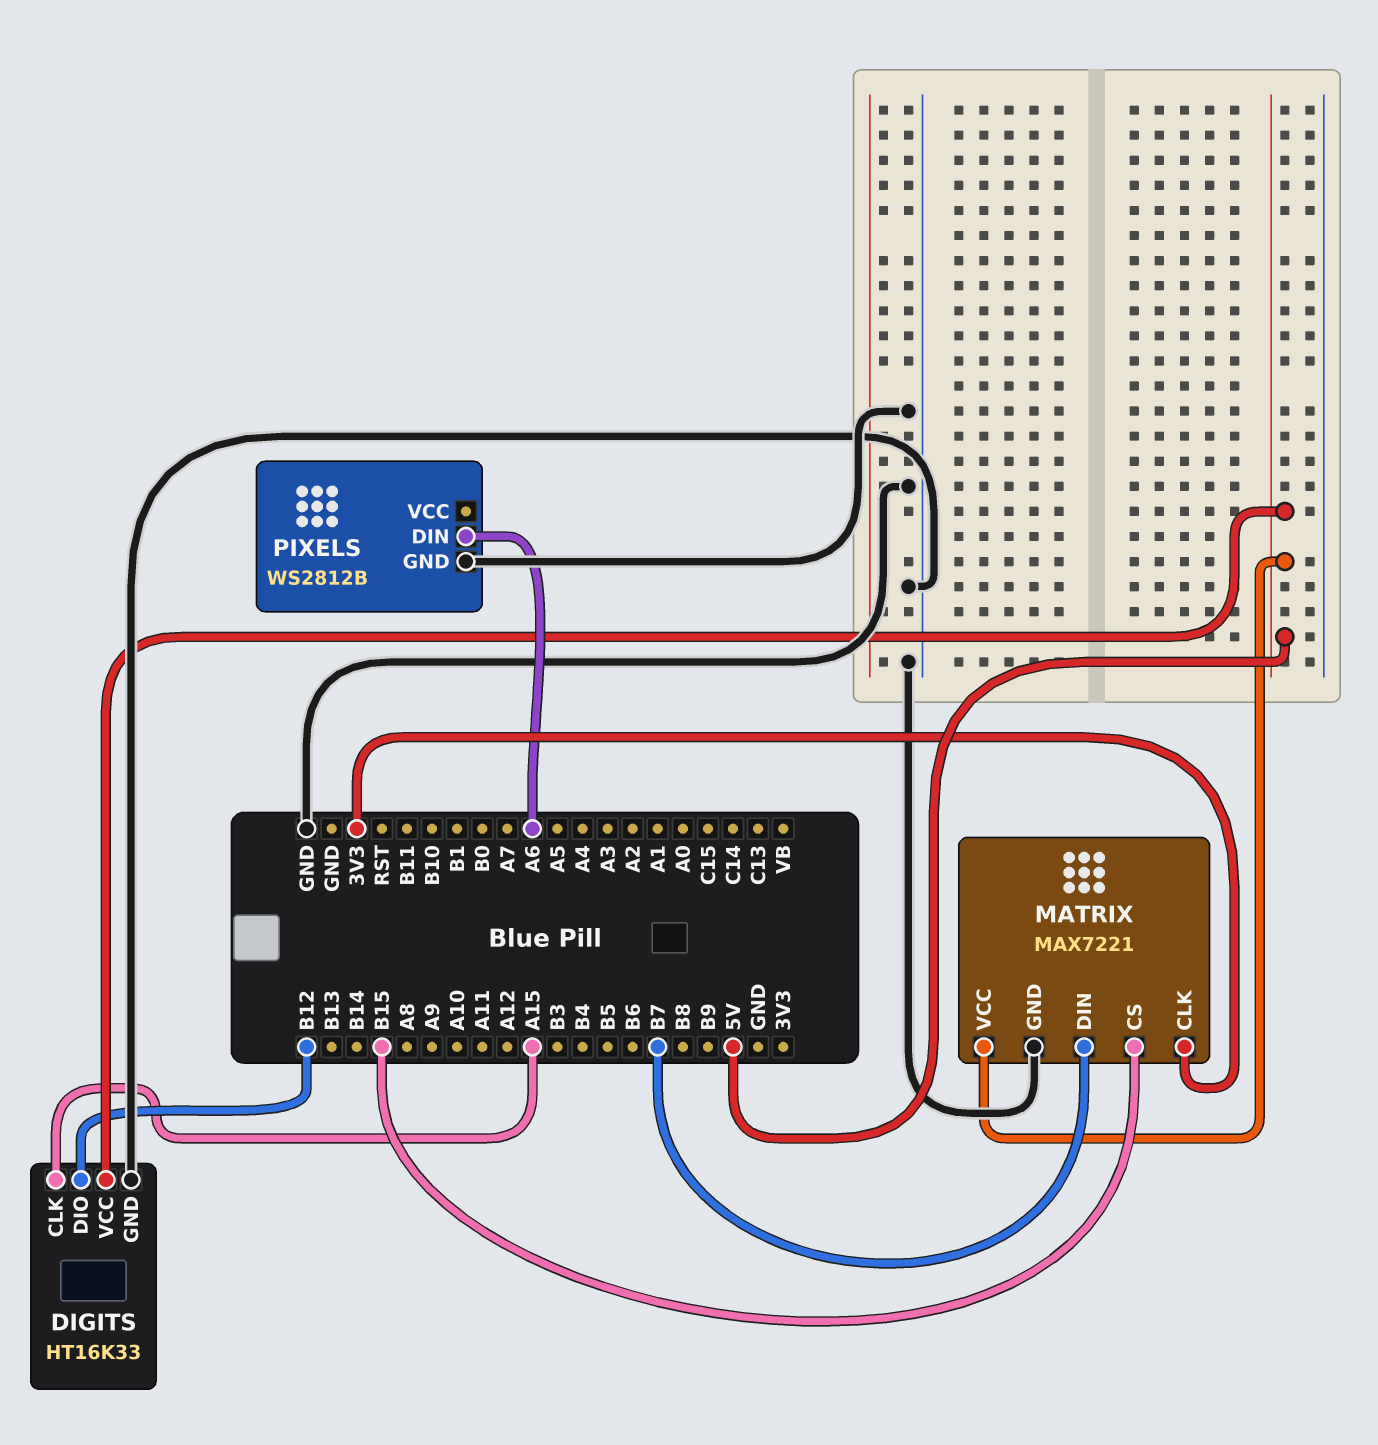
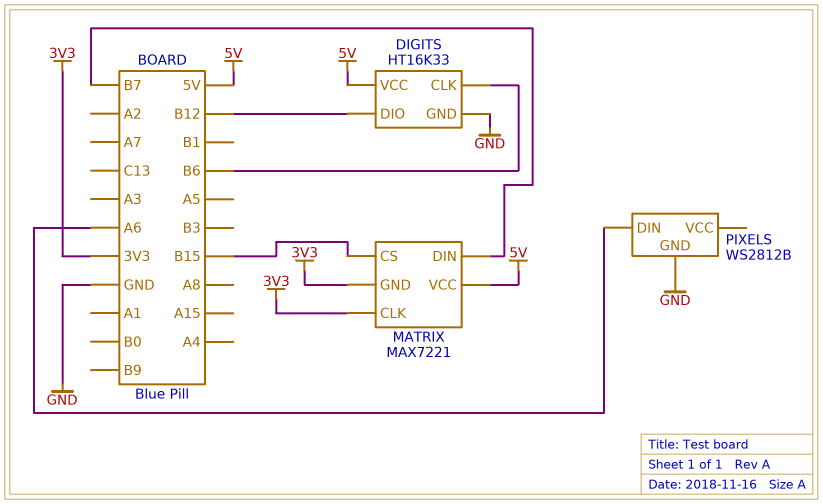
DIGITS pin CLK: A15 -> B6
MATRIX pin GND: GND -> 3V3

